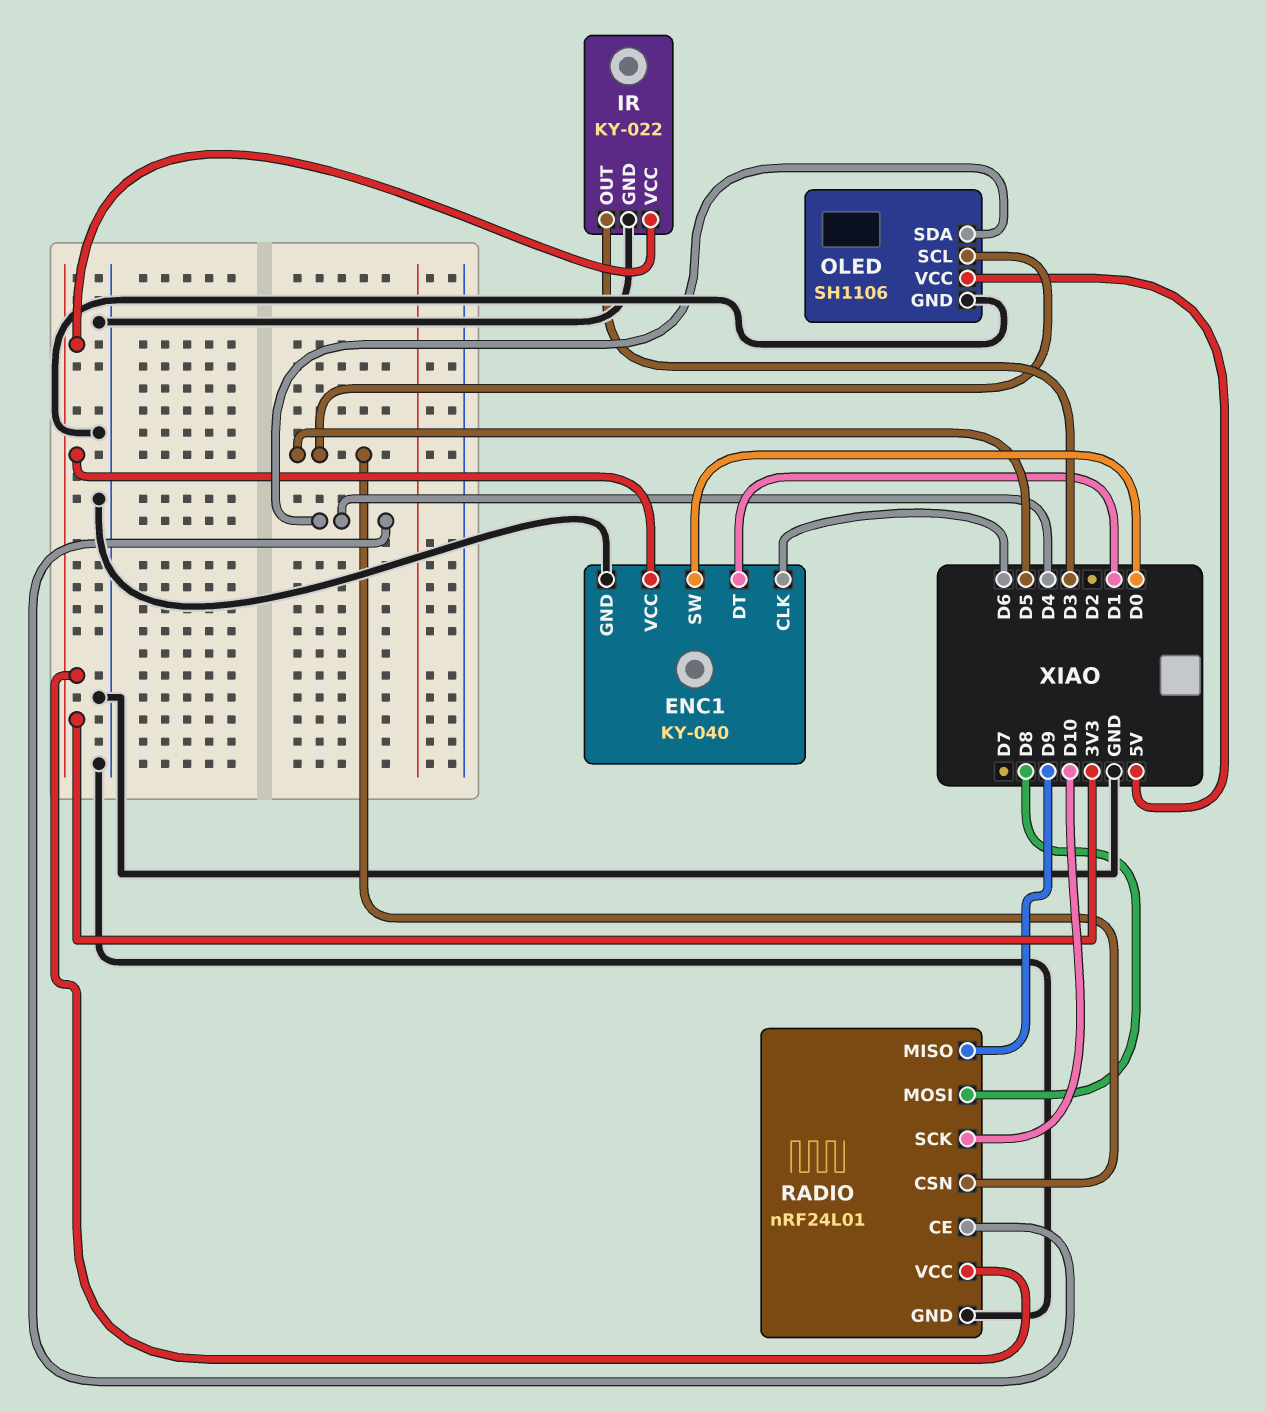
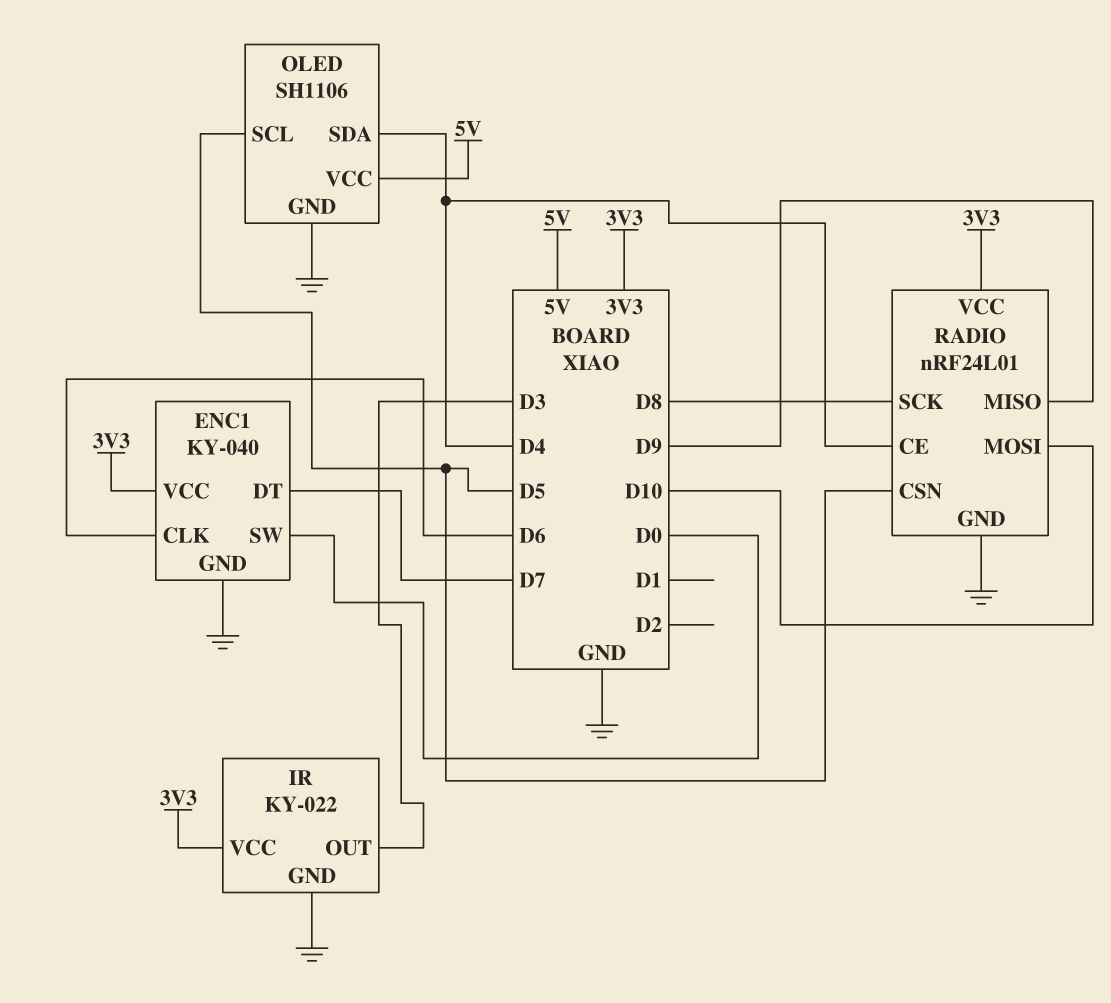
ENC1 pin DT: D1 -> D7
RADIO pin MOSI: D8 -> D10
RADIO pin SCK: D10 -> D8

